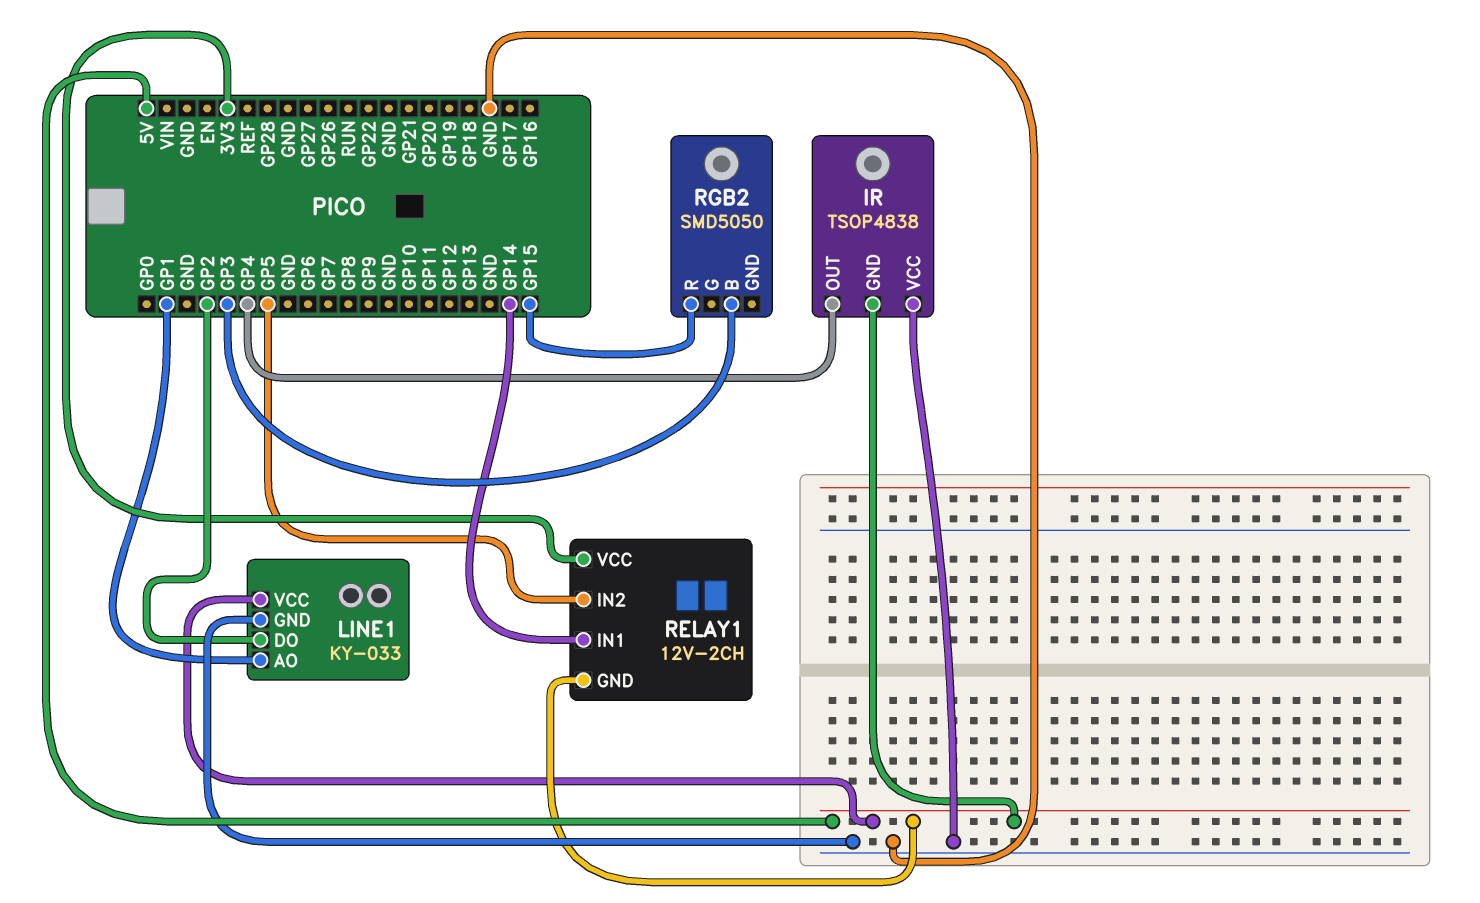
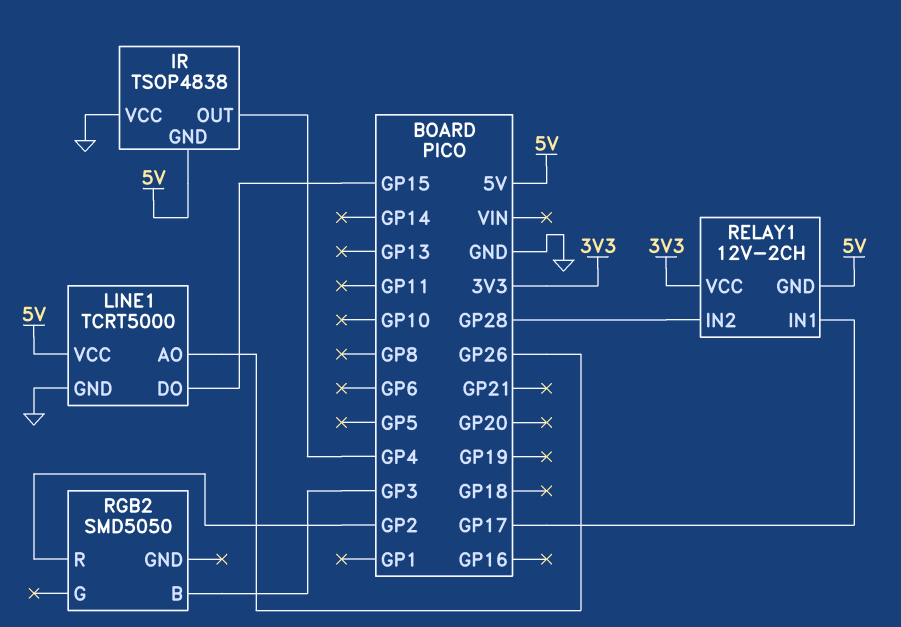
LINE1: KY-033 -> TCRT5000
LINE1 pin AO: GP1 -> GP26
LINE1 pin DO: GP2 -> GP15
RELAY1 pin IN1: GP14 -> GP17
RELAY1 pin IN2: GP5 -> GP28
RGB2 pin R: GP15 -> GP2

